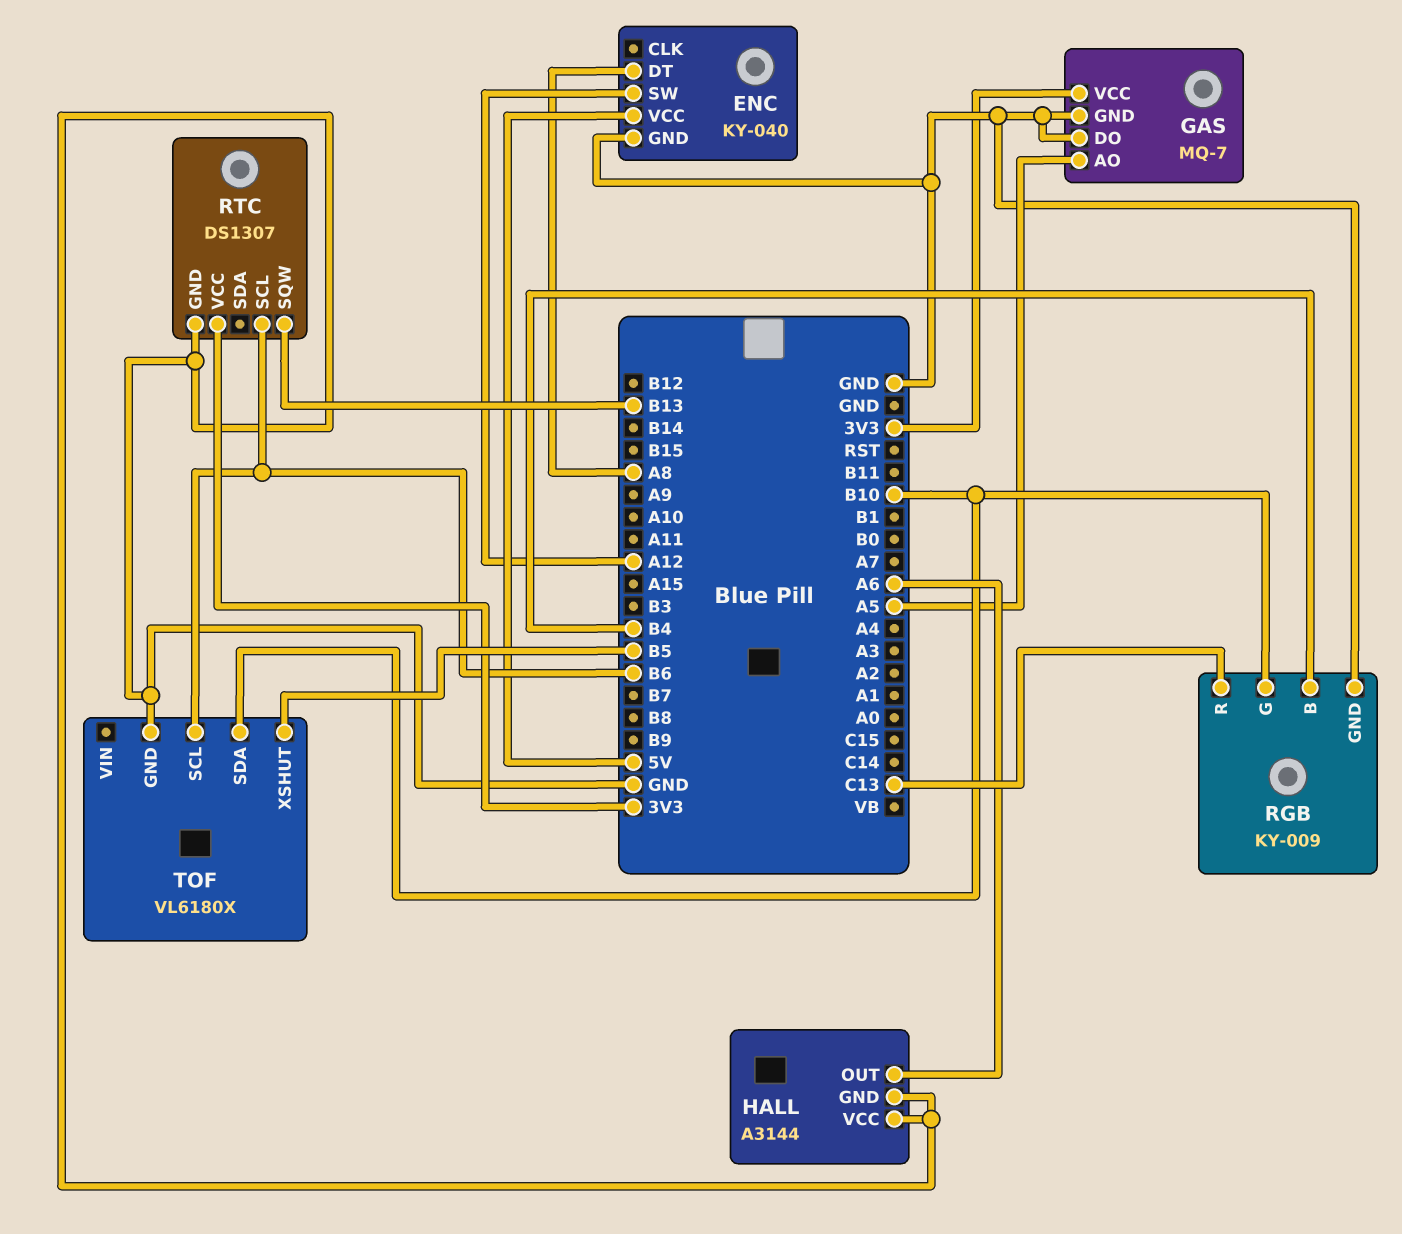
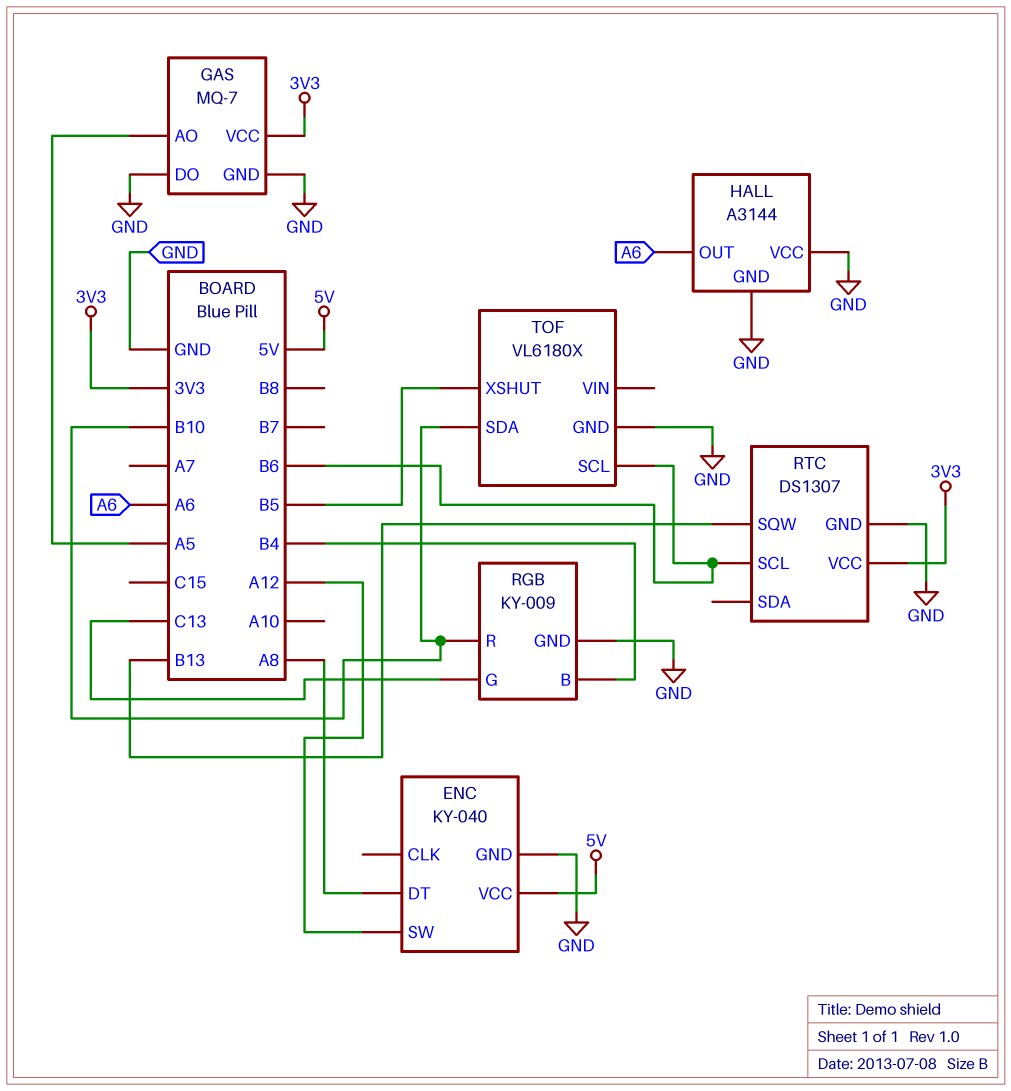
RGB pin G: B10 -> C13
RGB pin R: C13 -> B10

